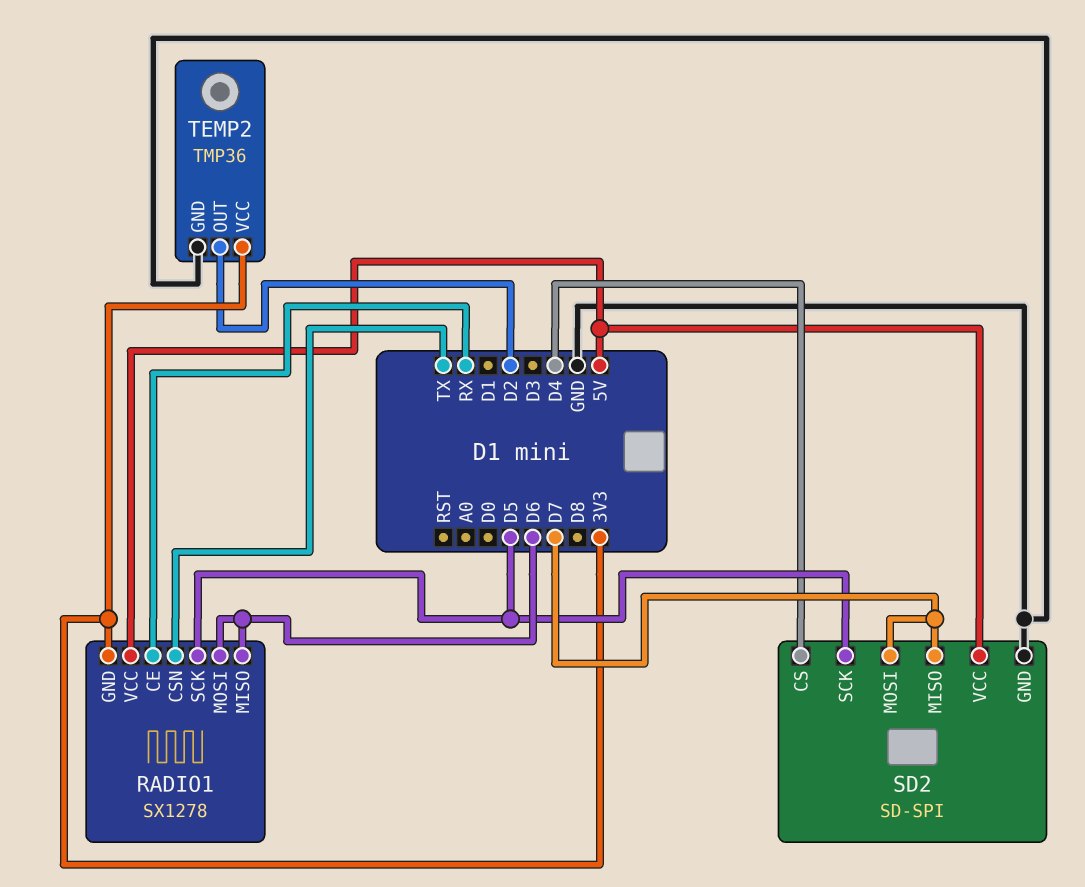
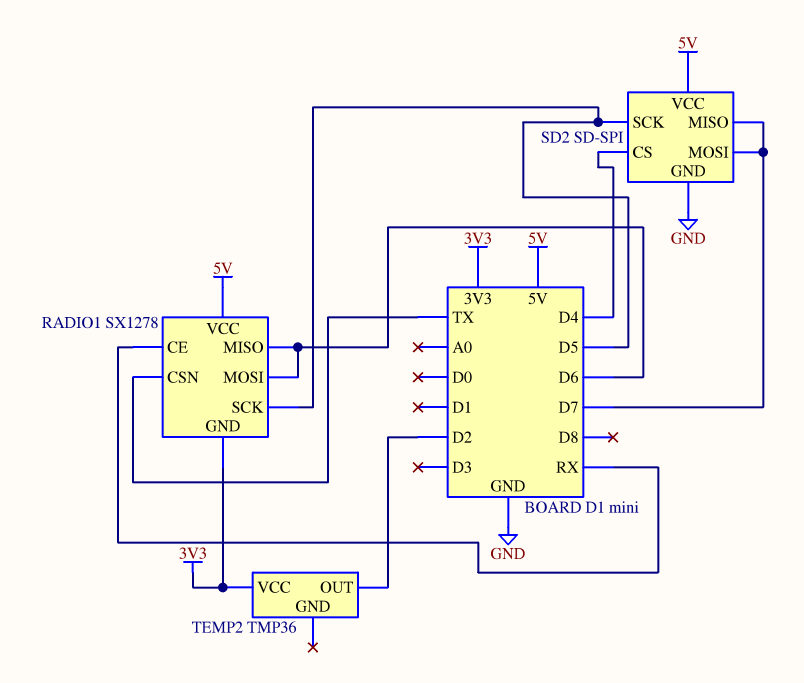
TEMP2 pin GND: GND -> none

